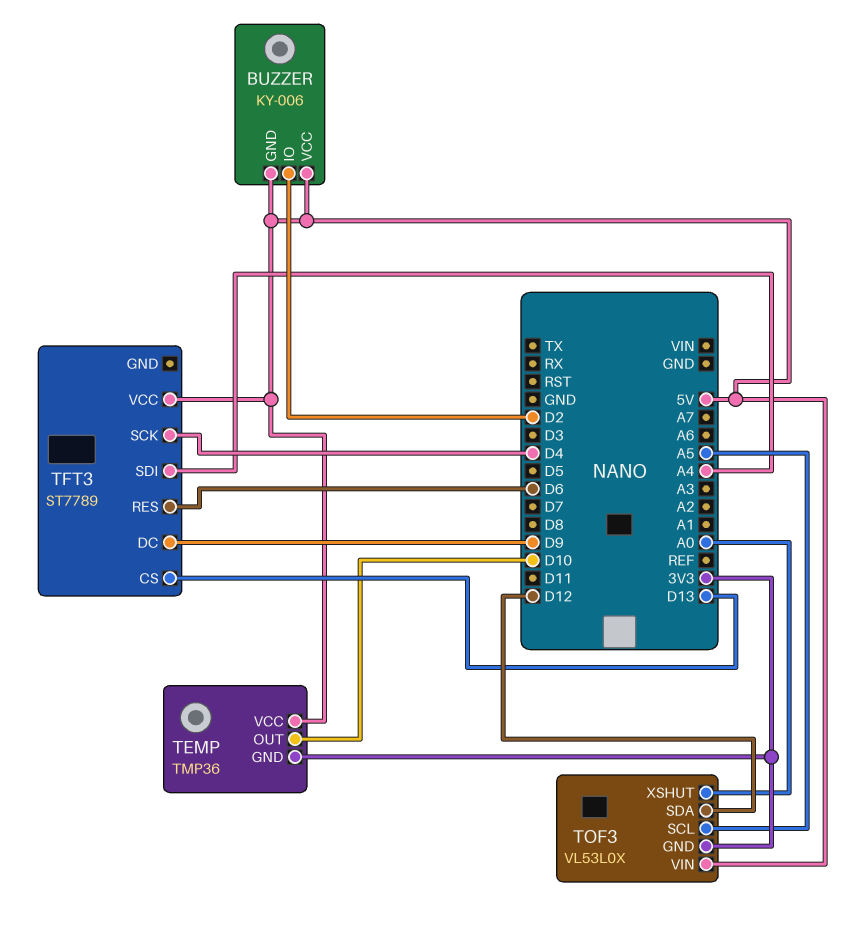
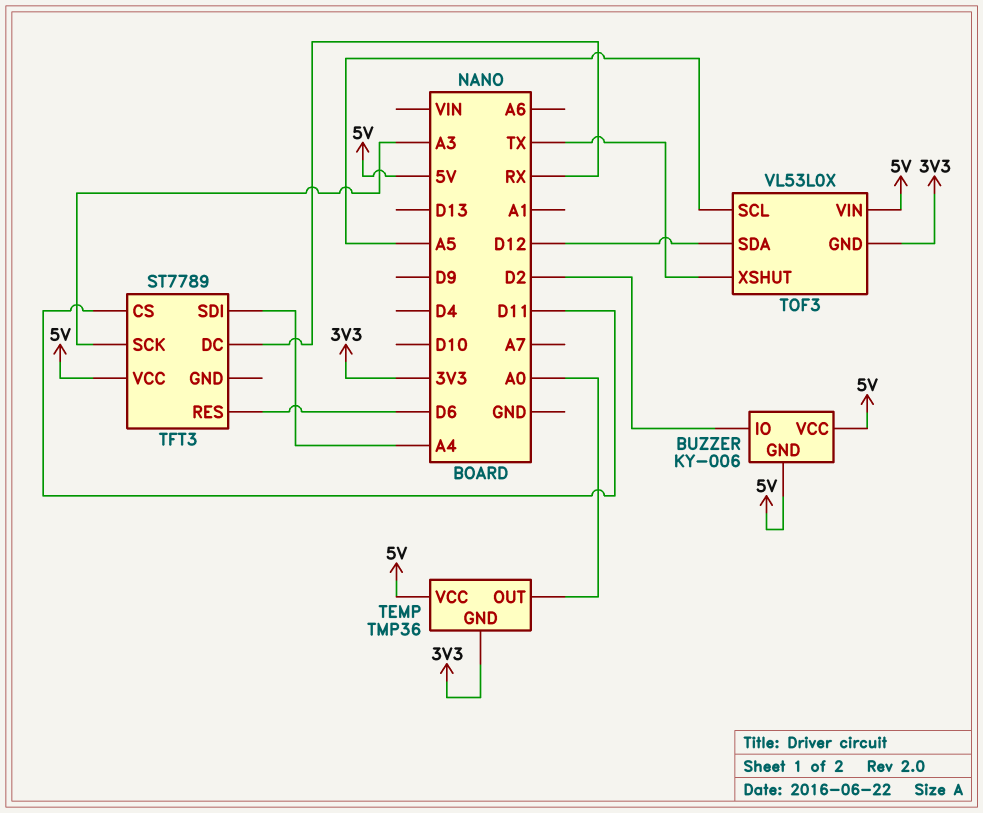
TEMP pin OUT: D10 -> A0
TFT3 pin CS: D13 -> D11
TFT3 pin DC: D9 -> RX
TFT3 pin SCK: D4 -> A3
TOF3 pin XSHUT: A0 -> TX

